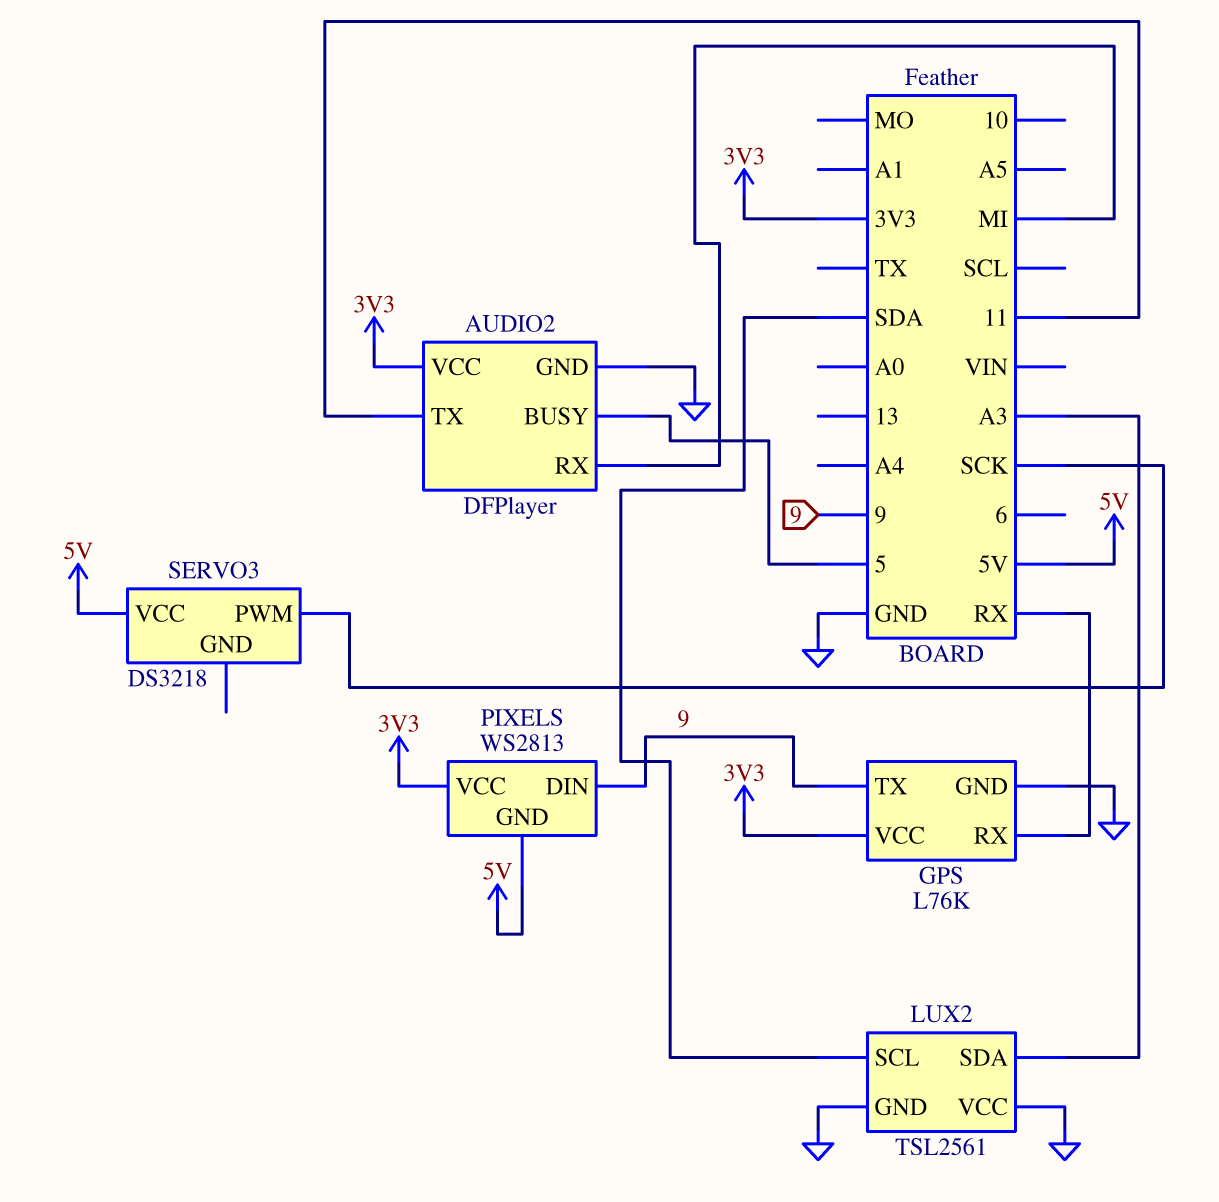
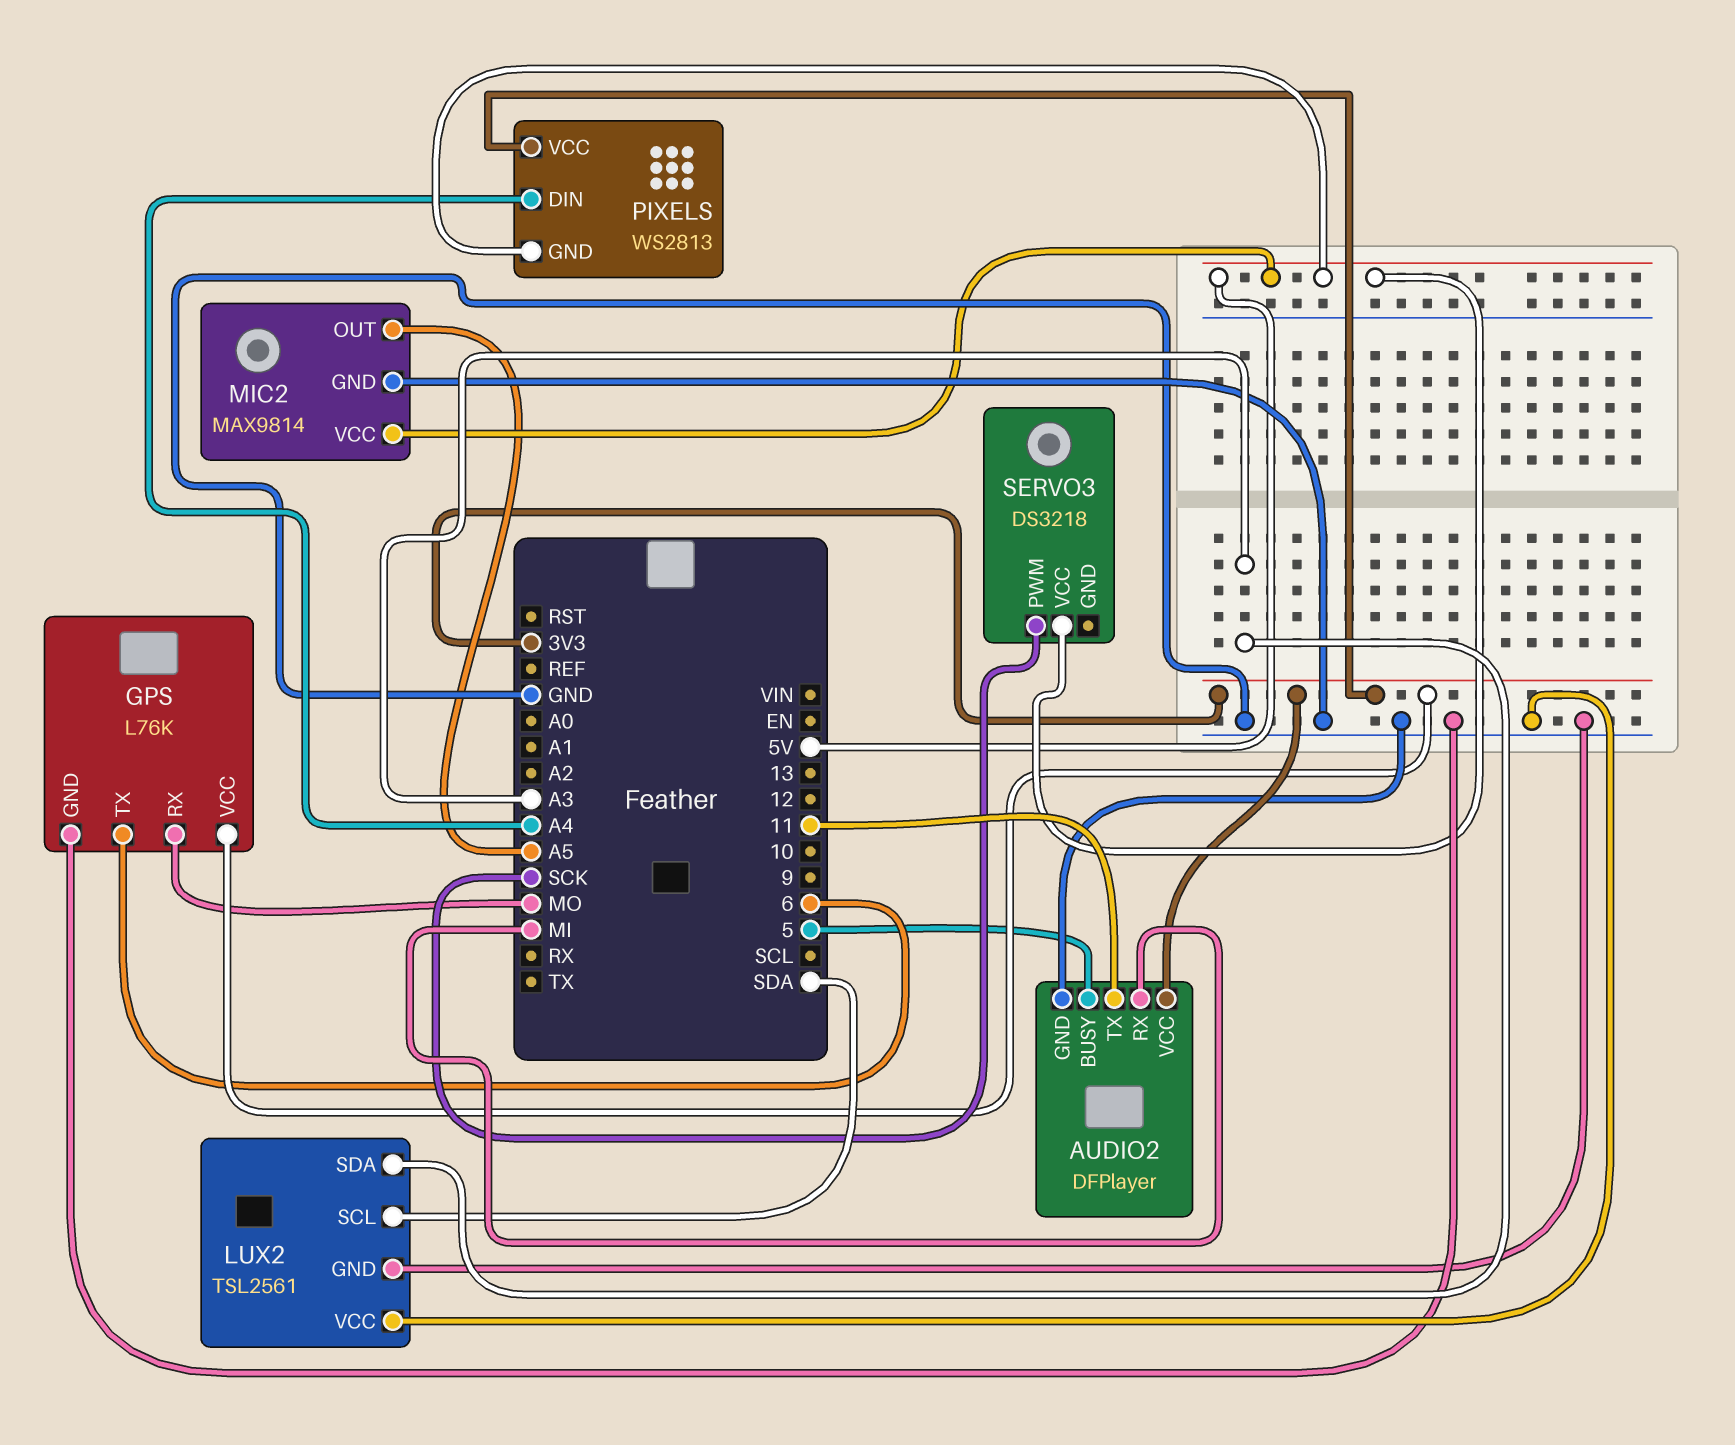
GPS pin RX: RX -> MO
GPS pin TX: 9 -> 6
MIC2: none -> MAX9814
MIC2 pin GND: none -> GND
MIC2 pin OUT: none -> A5
MIC2 pin VCC: none -> 5V
PIXELS pin DIN: 9 -> A4

